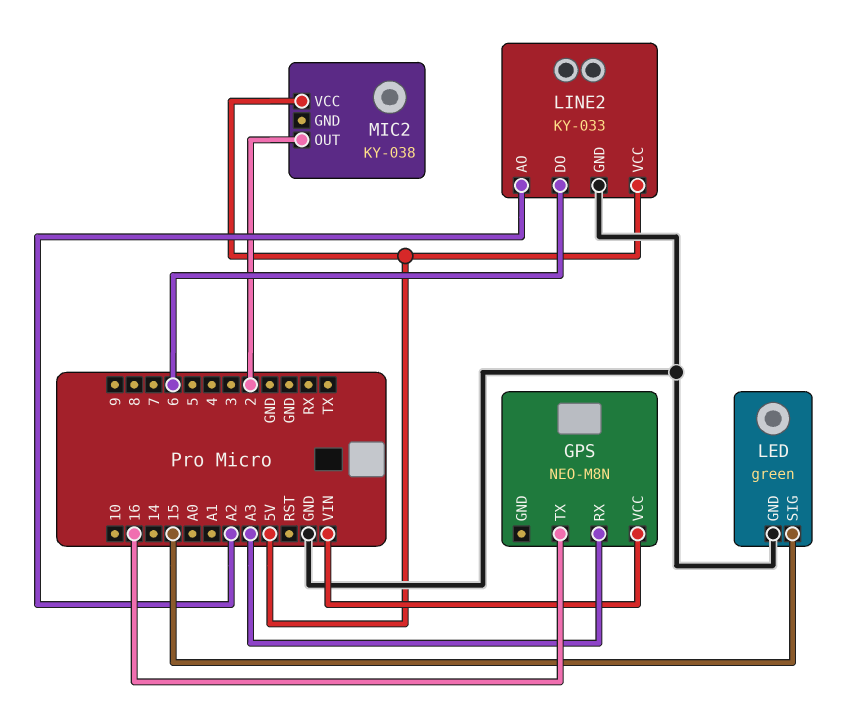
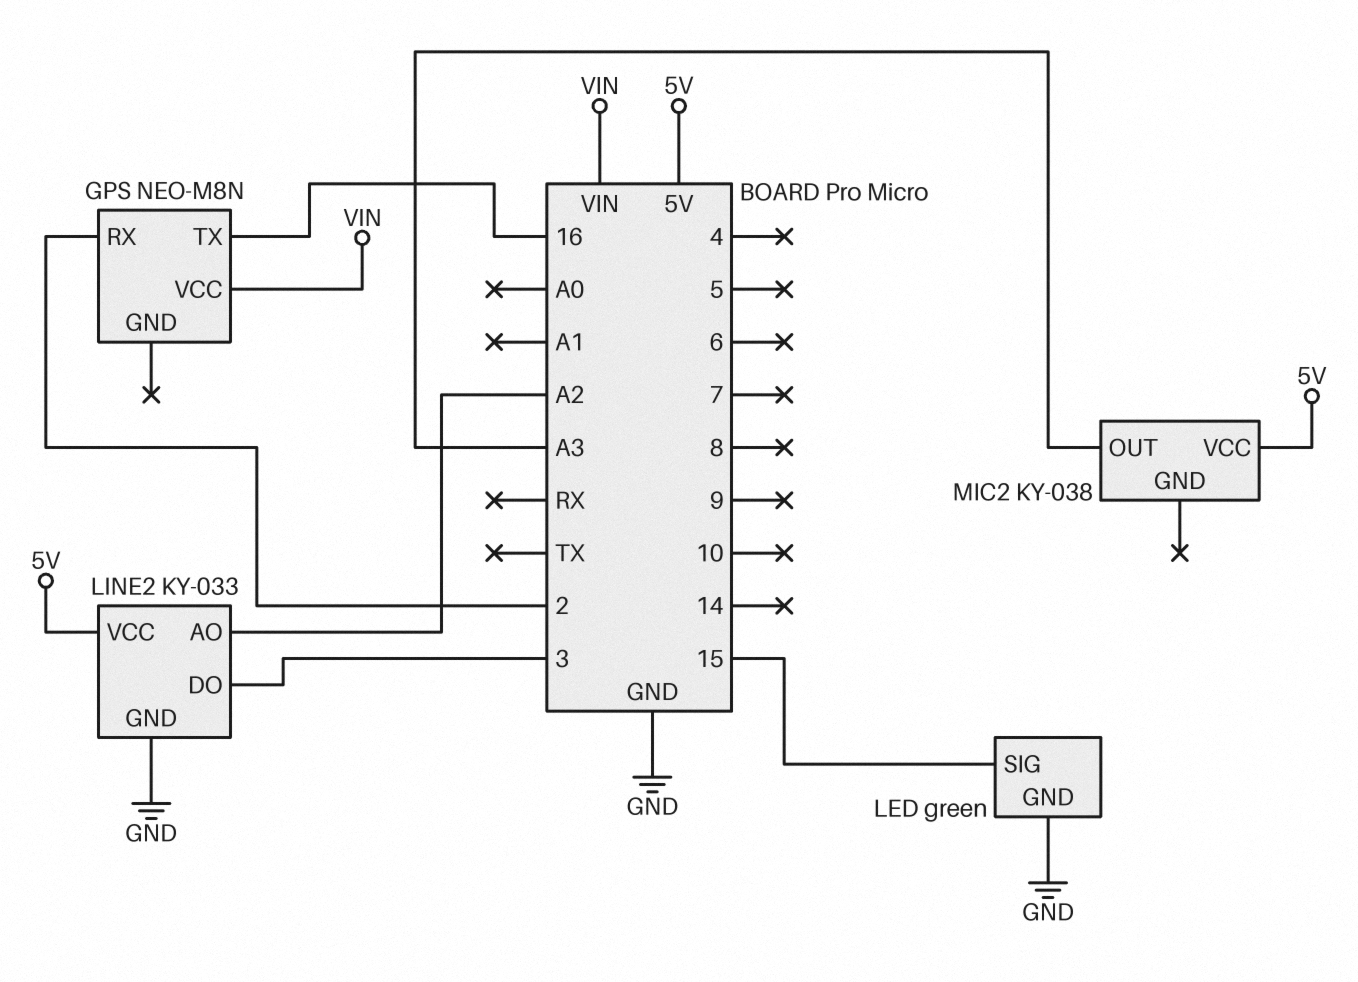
GPS pin RX: A3 -> 2
LINE2 pin DO: 6 -> 3
MIC2 pin OUT: 2 -> A3

